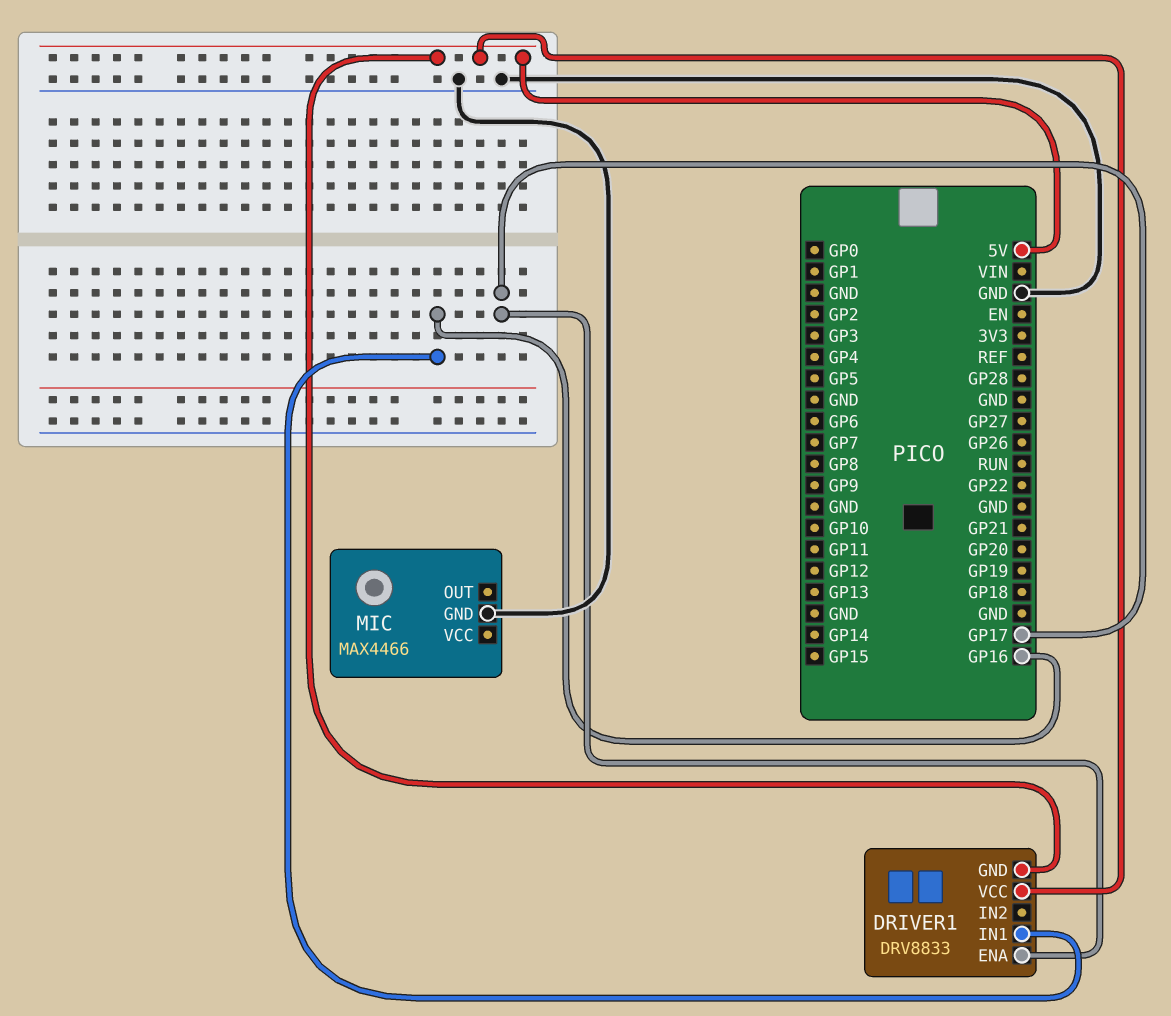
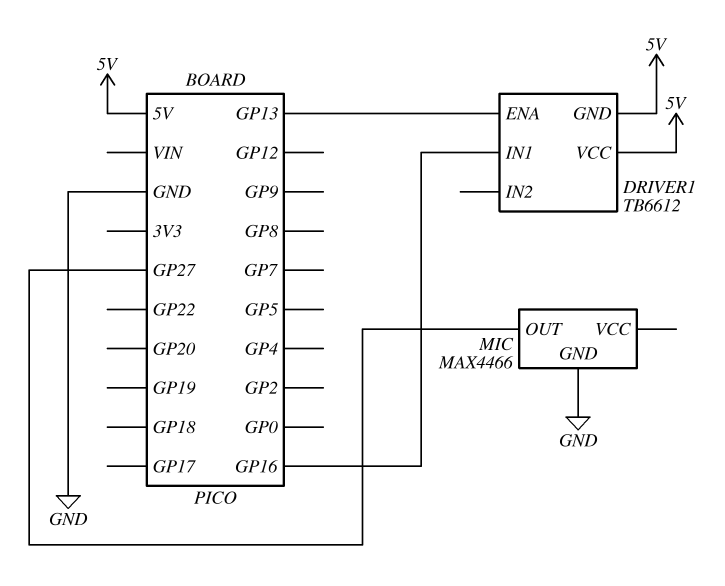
DRIVER1: DRV8833 -> TB6612
DRIVER1 pin ENA: GP17 -> GP13
MIC pin OUT: none -> GP27

